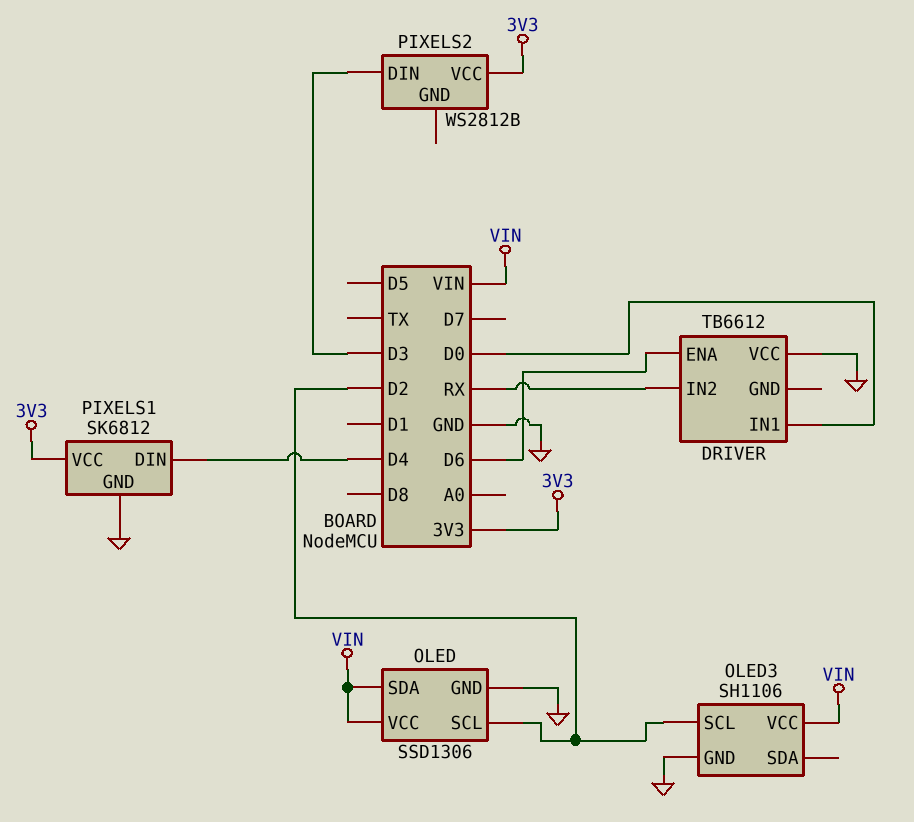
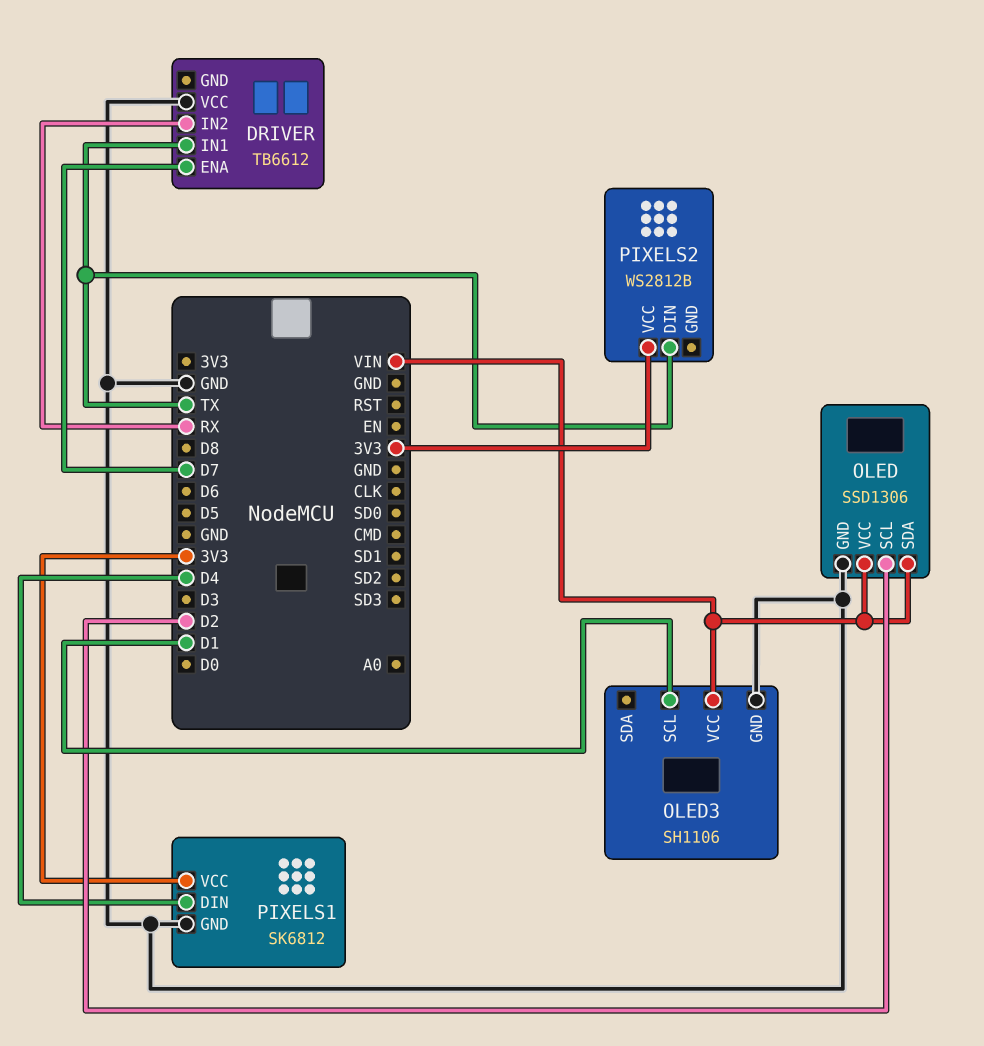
DRIVER pin ENA: D6 -> D7
DRIVER pin IN1: D0 -> TX
OLED3 pin SCL: D2 -> D1
PIXELS2 pin DIN: D3 -> TX

